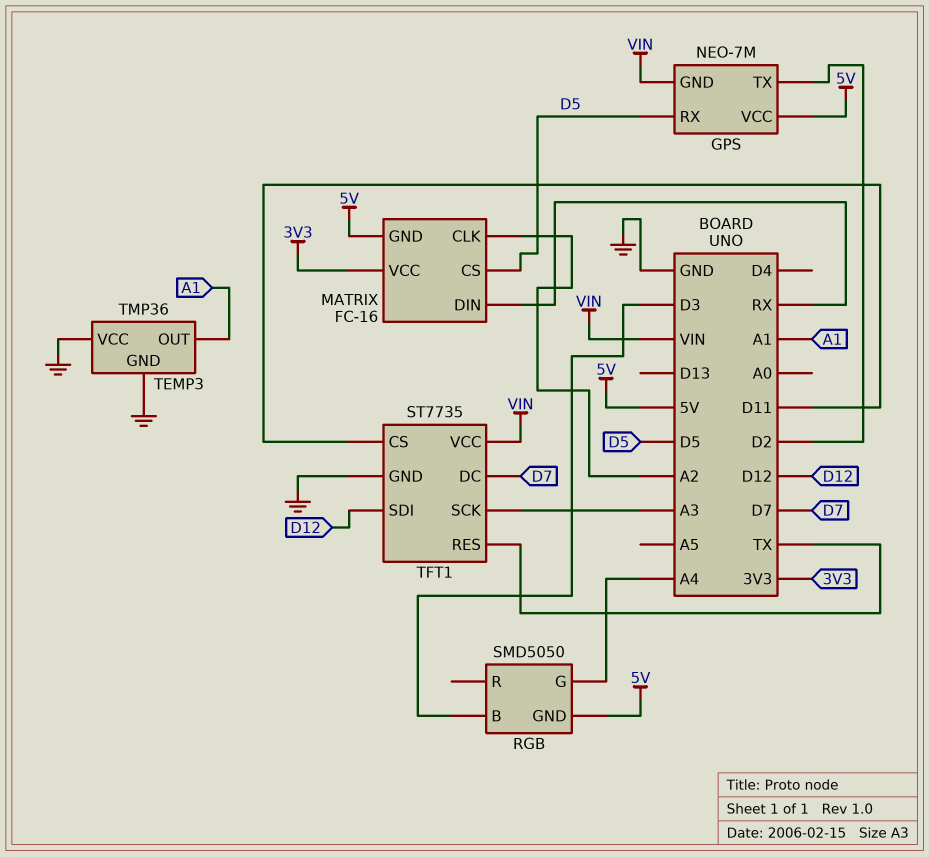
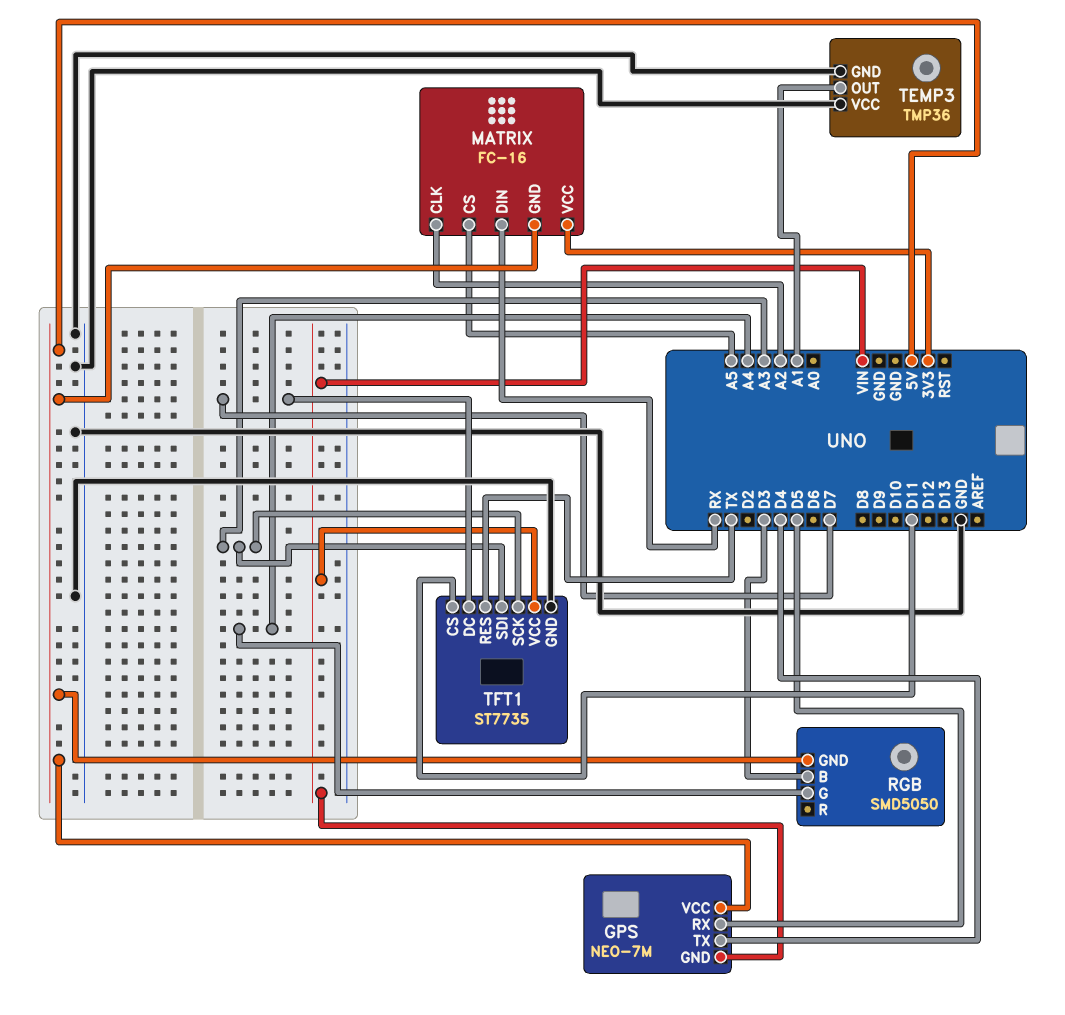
GPS pin TX: D2 -> D4
MATRIX pin CS: D5 -> A5
TFT1 pin SDI: D12 -> A3

